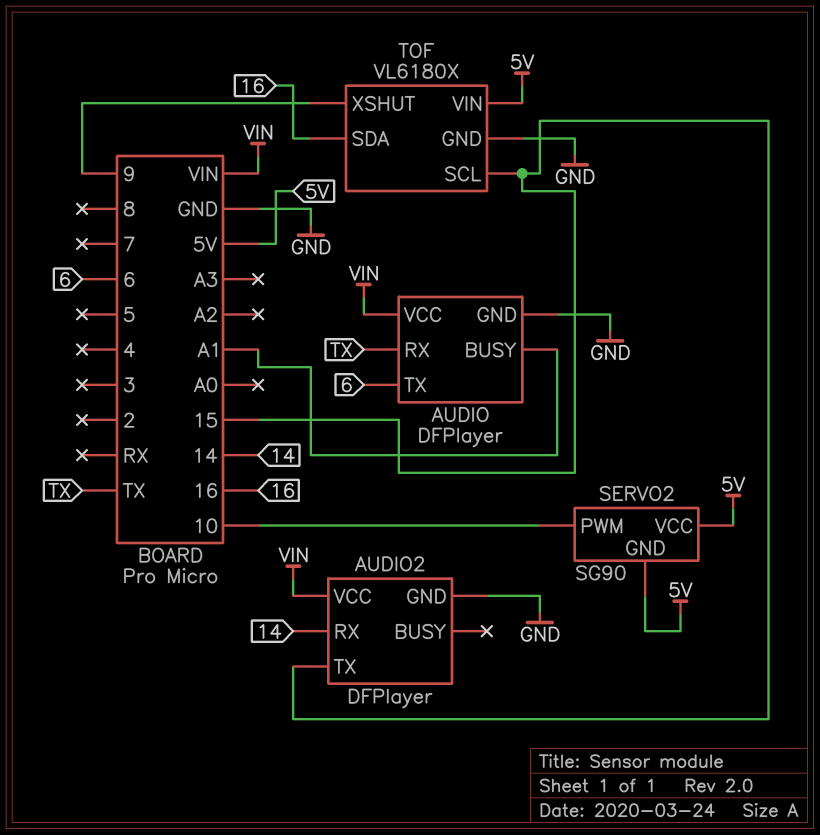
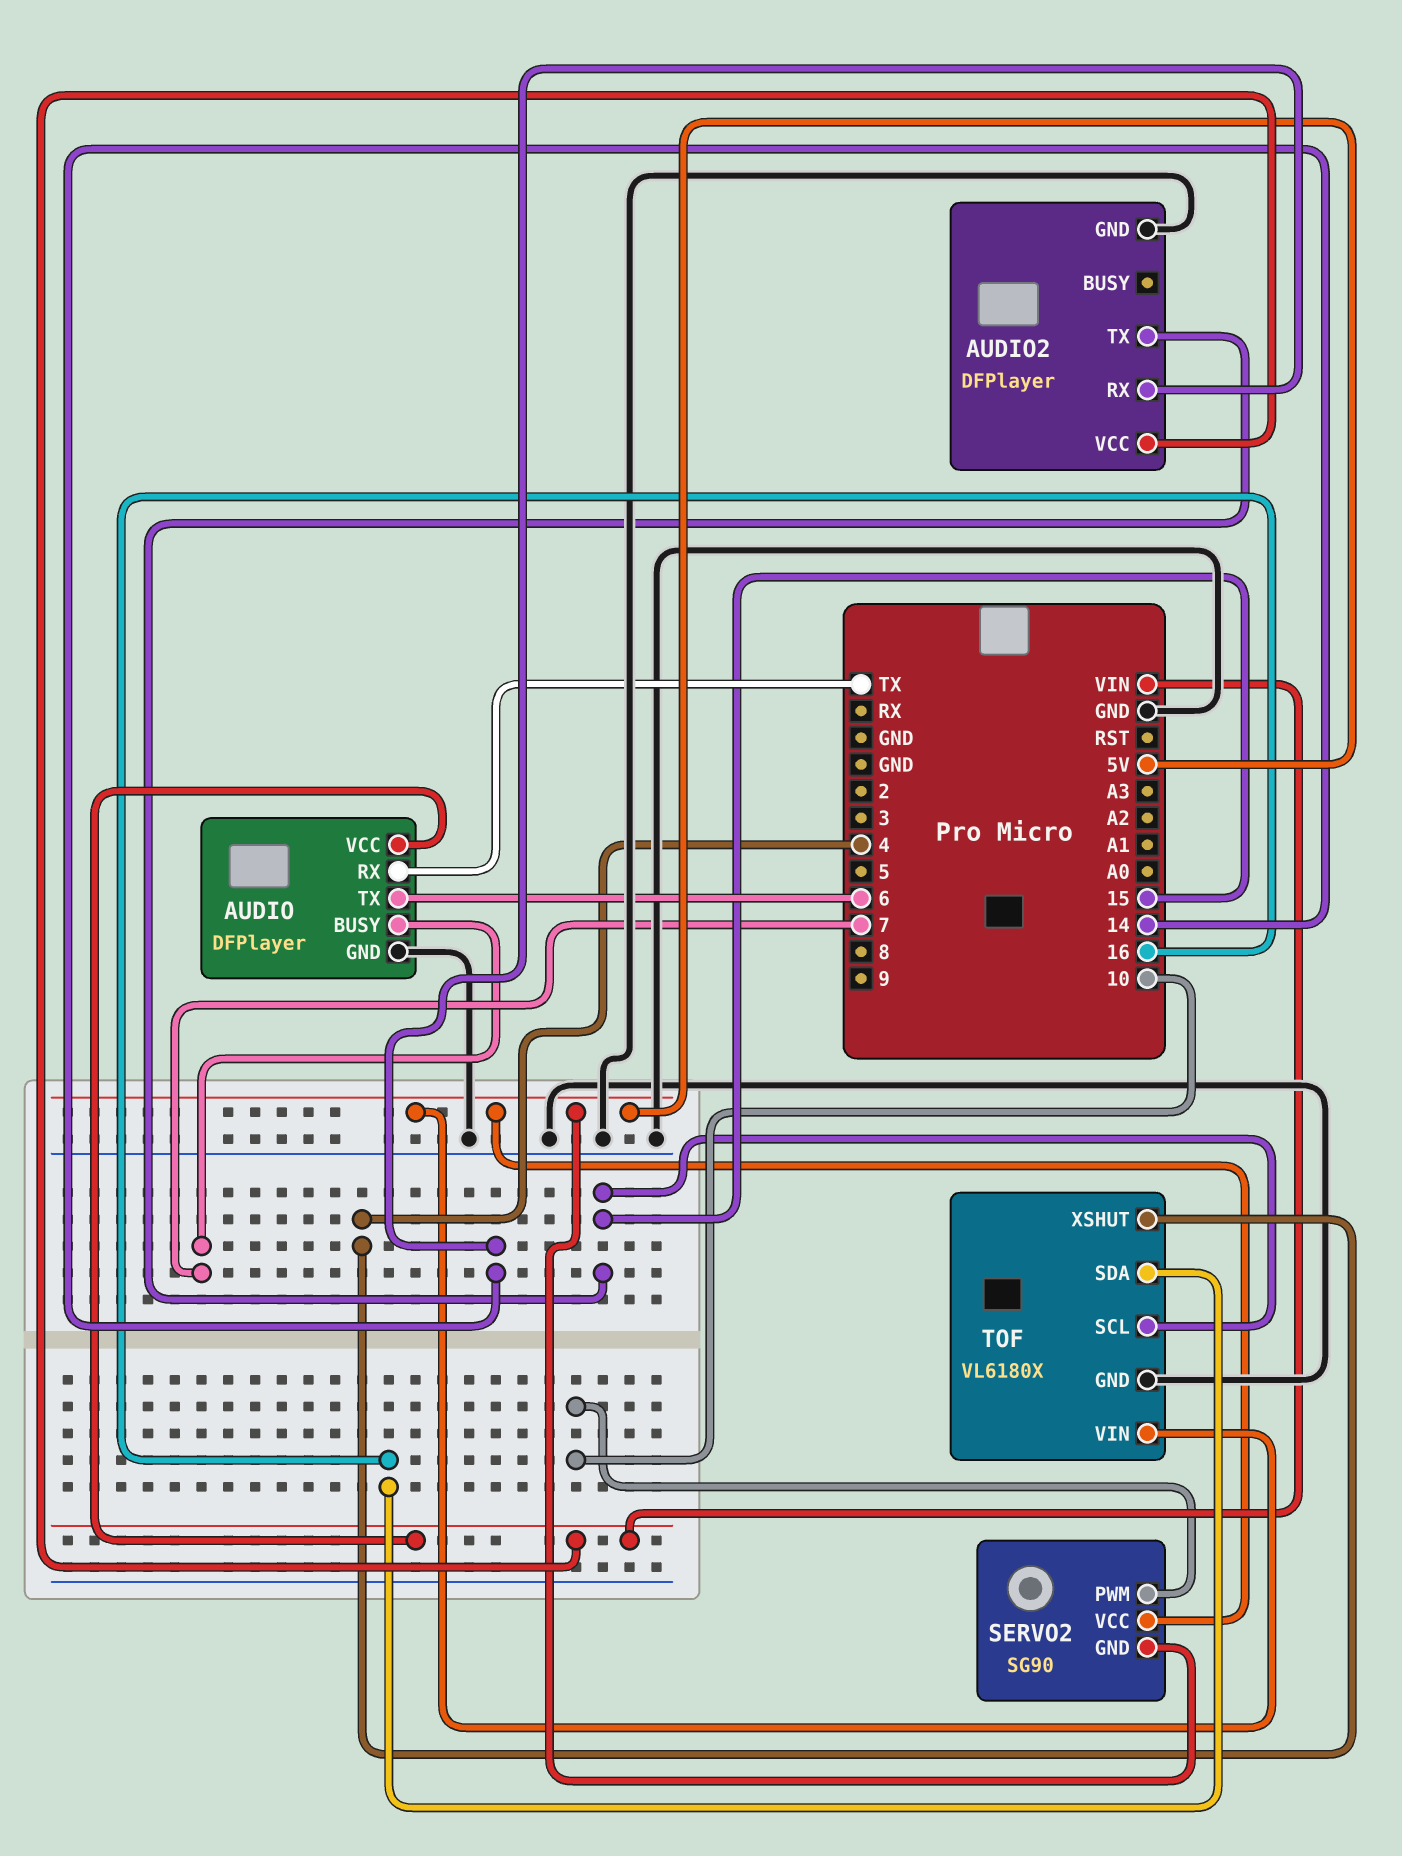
AUDIO pin BUSY: A1 -> 7
TOF pin XSHUT: 9 -> 4

